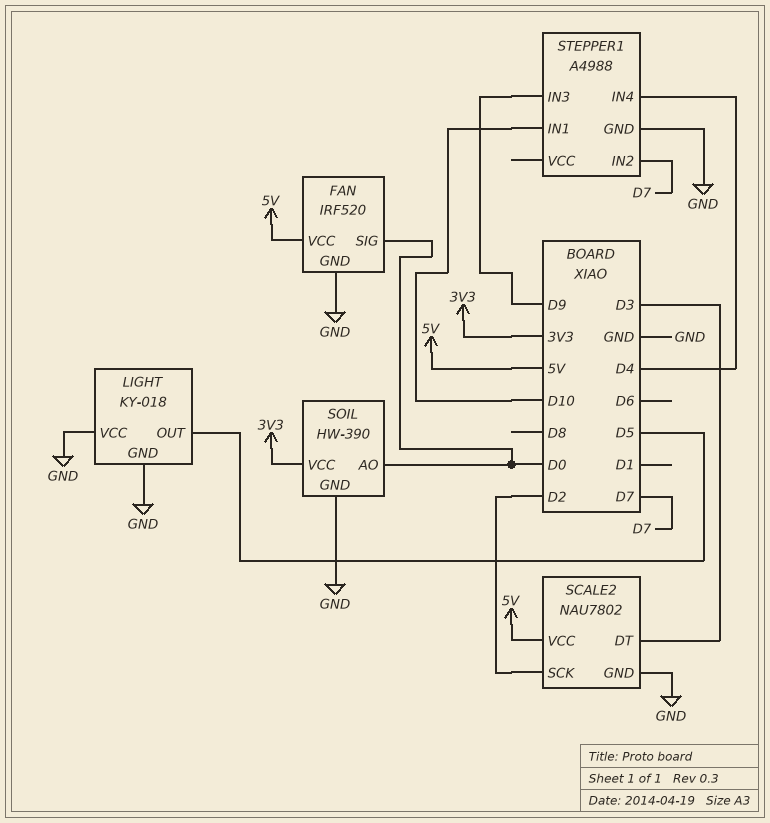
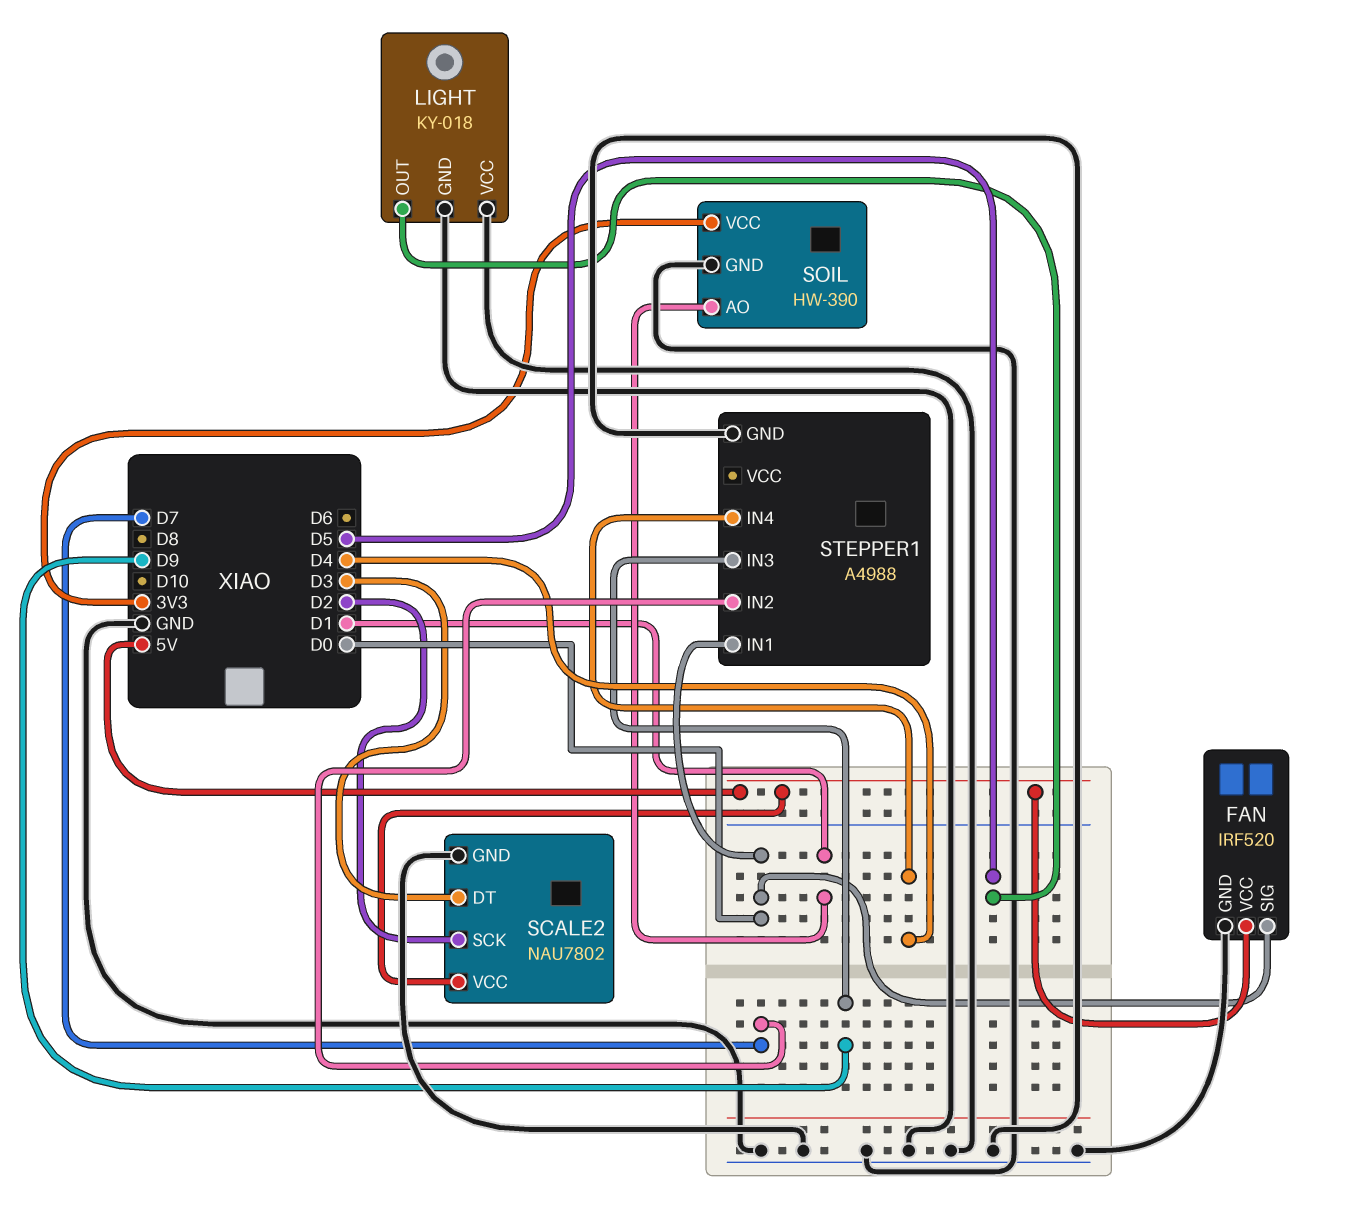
SOIL pin AO: D0 -> D1
STEPPER1 pin IN1: D10 -> D0

